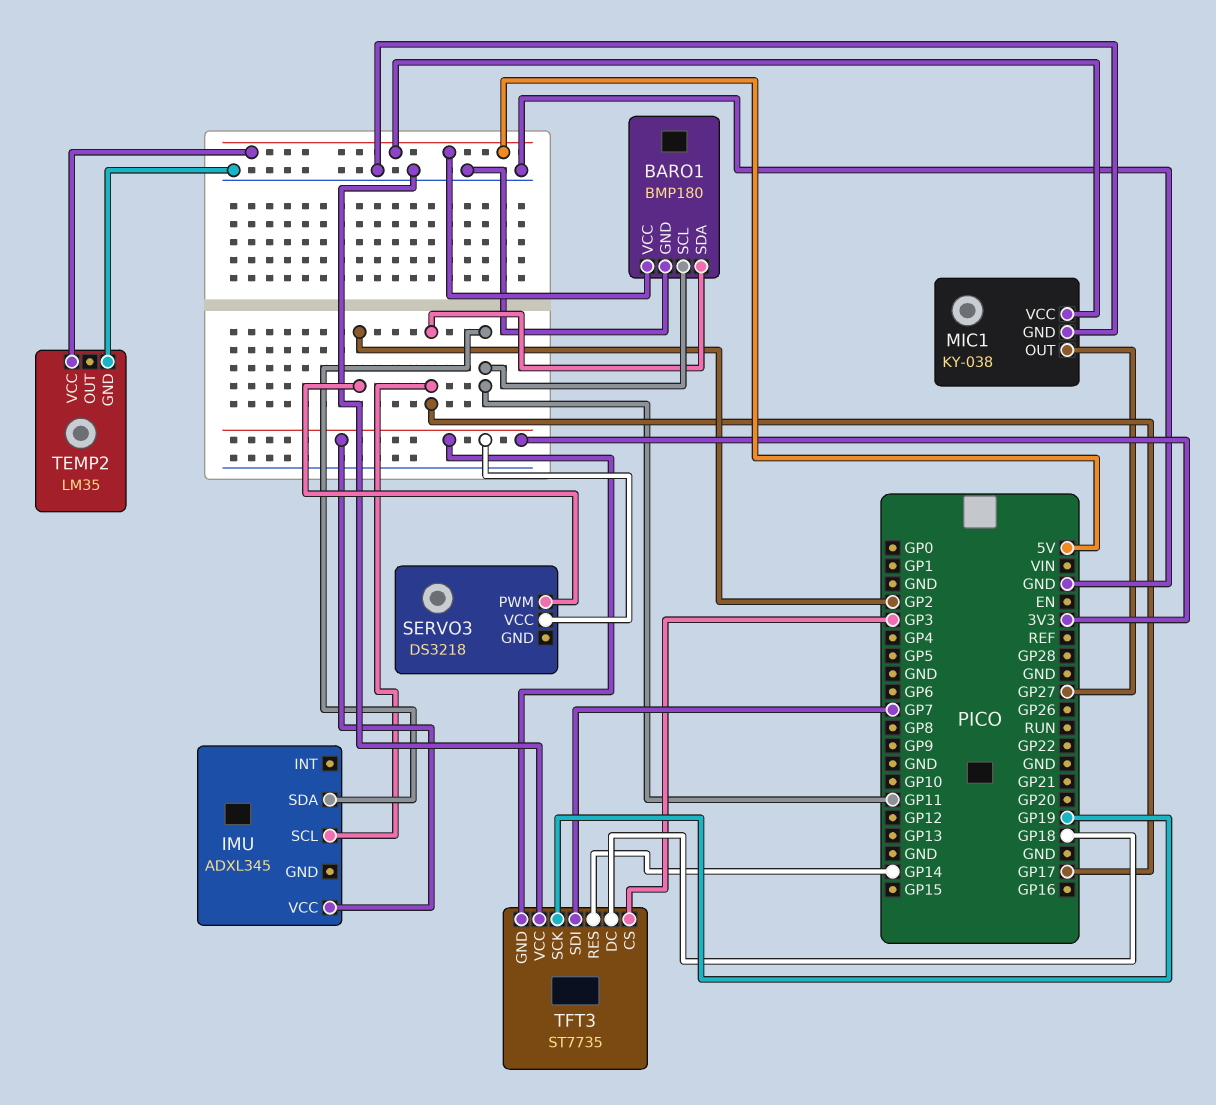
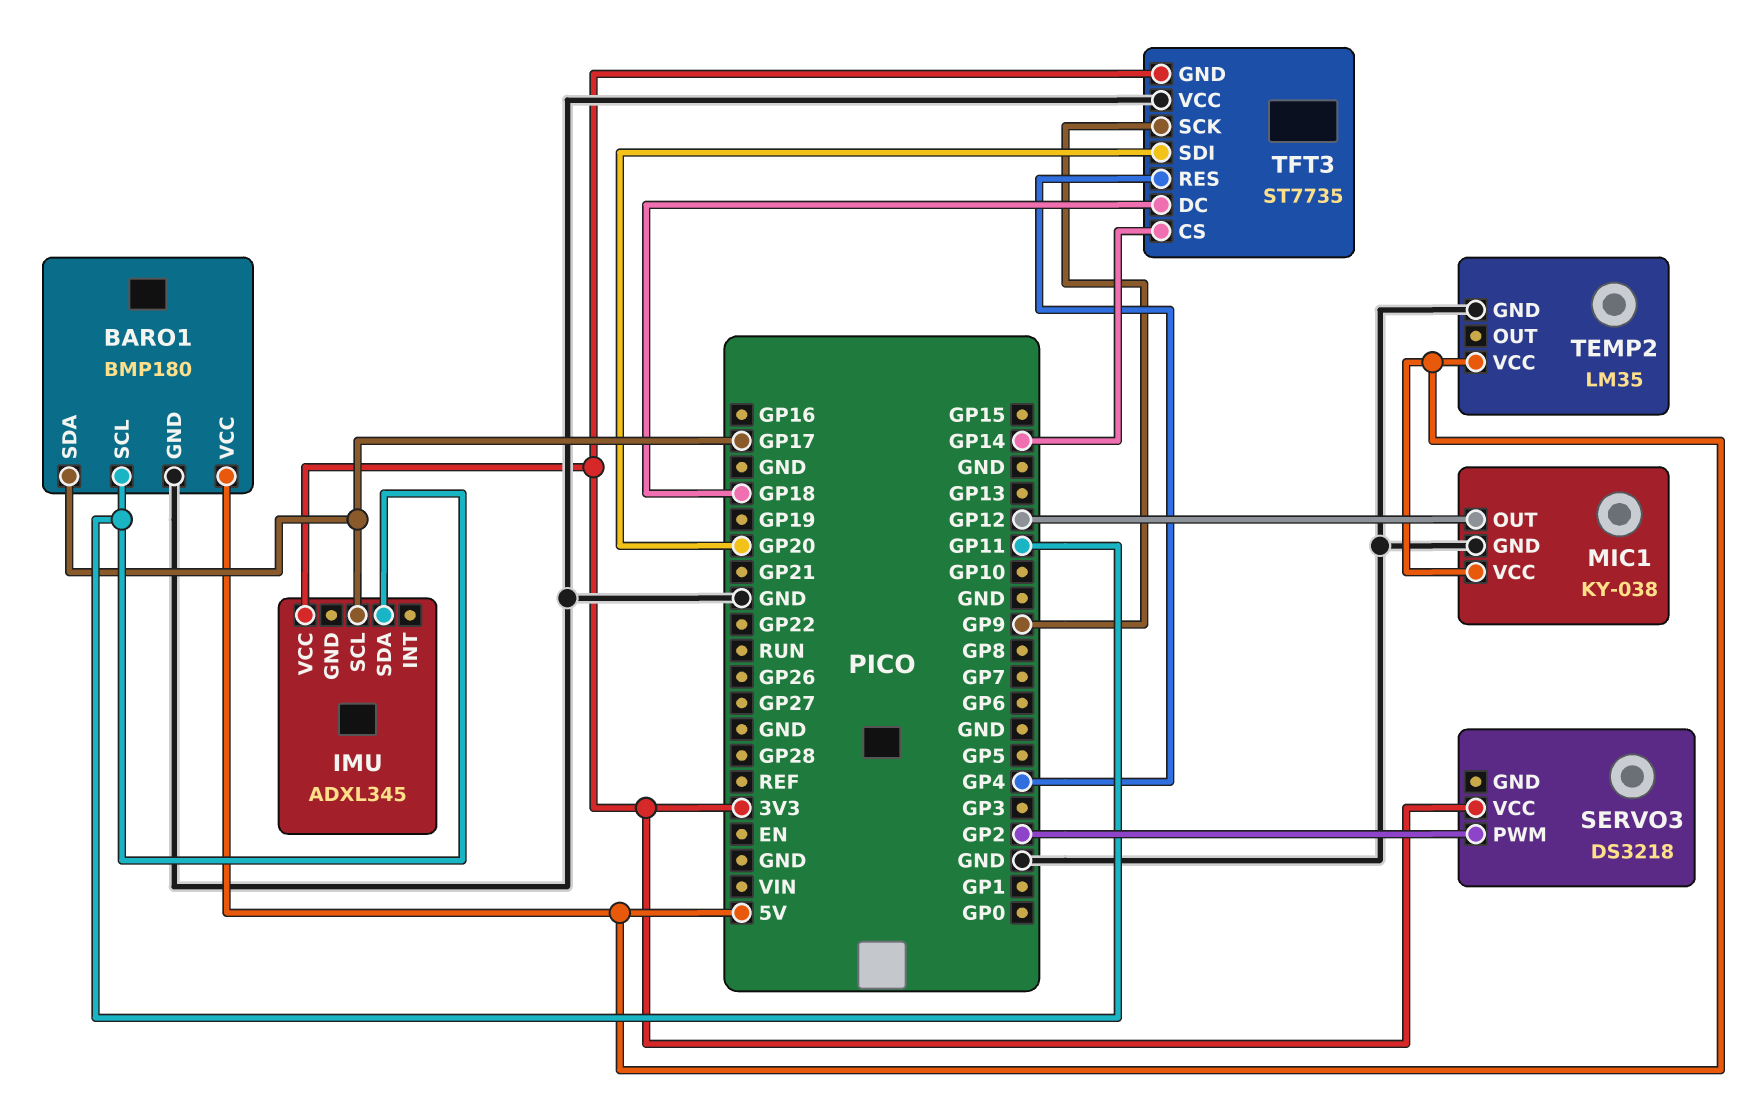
MIC1 pin OUT: GP27 -> GP12
TFT3 pin CS: GP3 -> GP14
TFT3 pin RES: GP14 -> GP4
TFT3 pin SCK: GP19 -> GP9
TFT3 pin SDI: GP7 -> GP20

